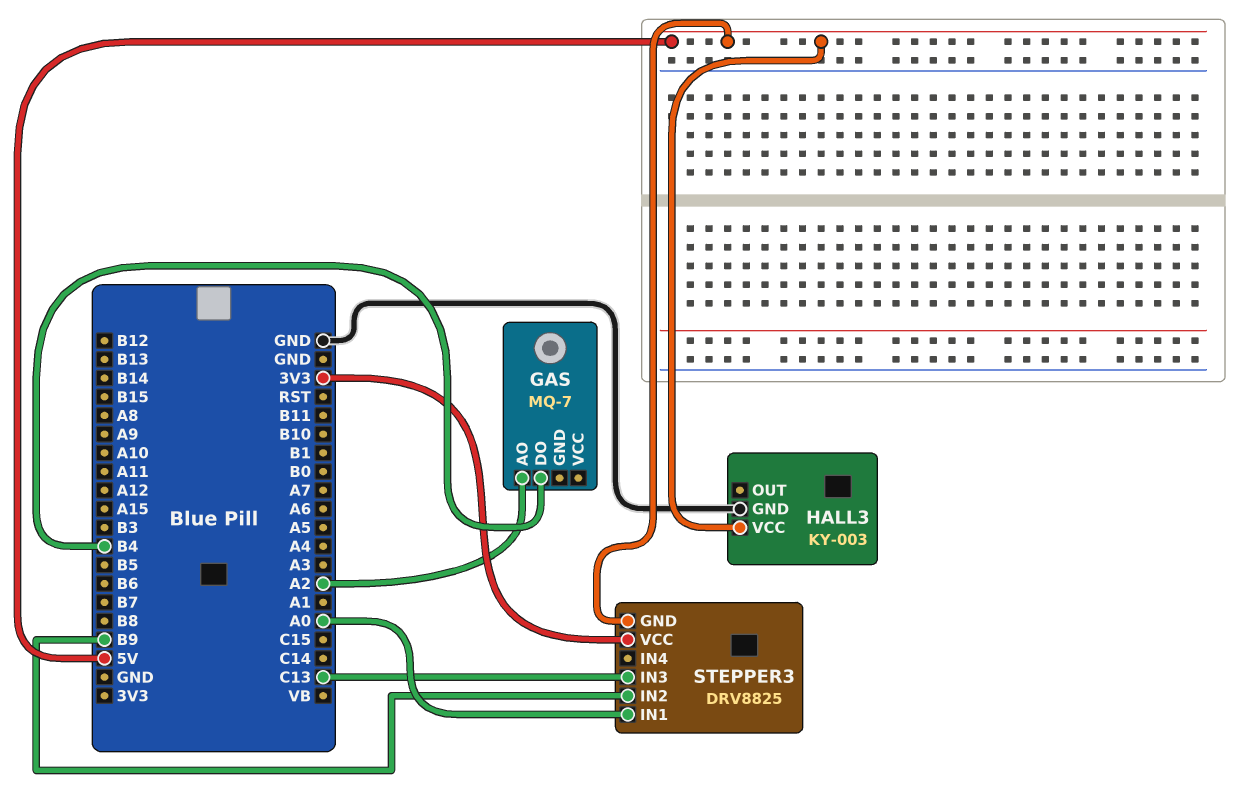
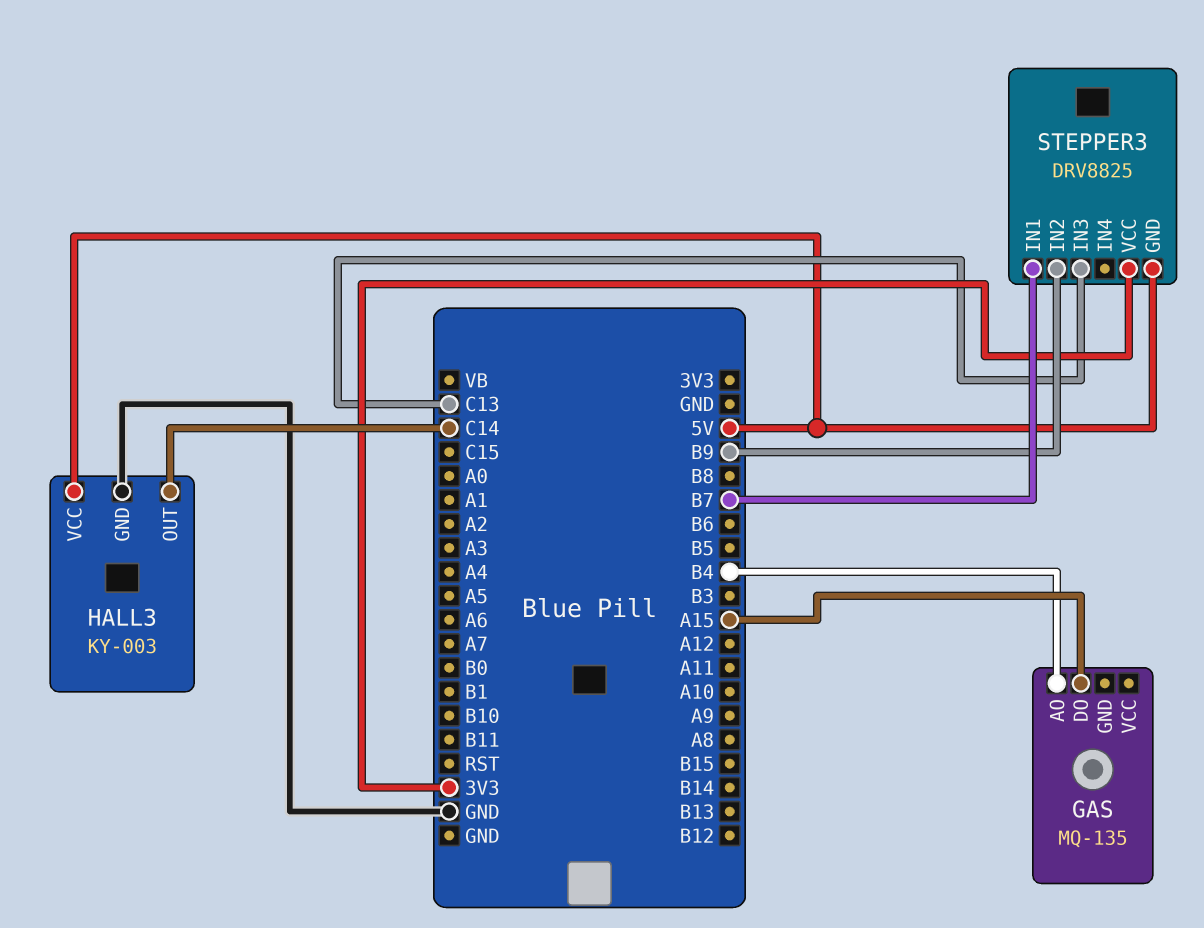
GAS: MQ-7 -> MQ-135
GAS pin AO: A2 -> B4
GAS pin DO: B4 -> A15
HALL3 pin OUT: none -> C14
STEPPER3 pin IN1: A0 -> B7

